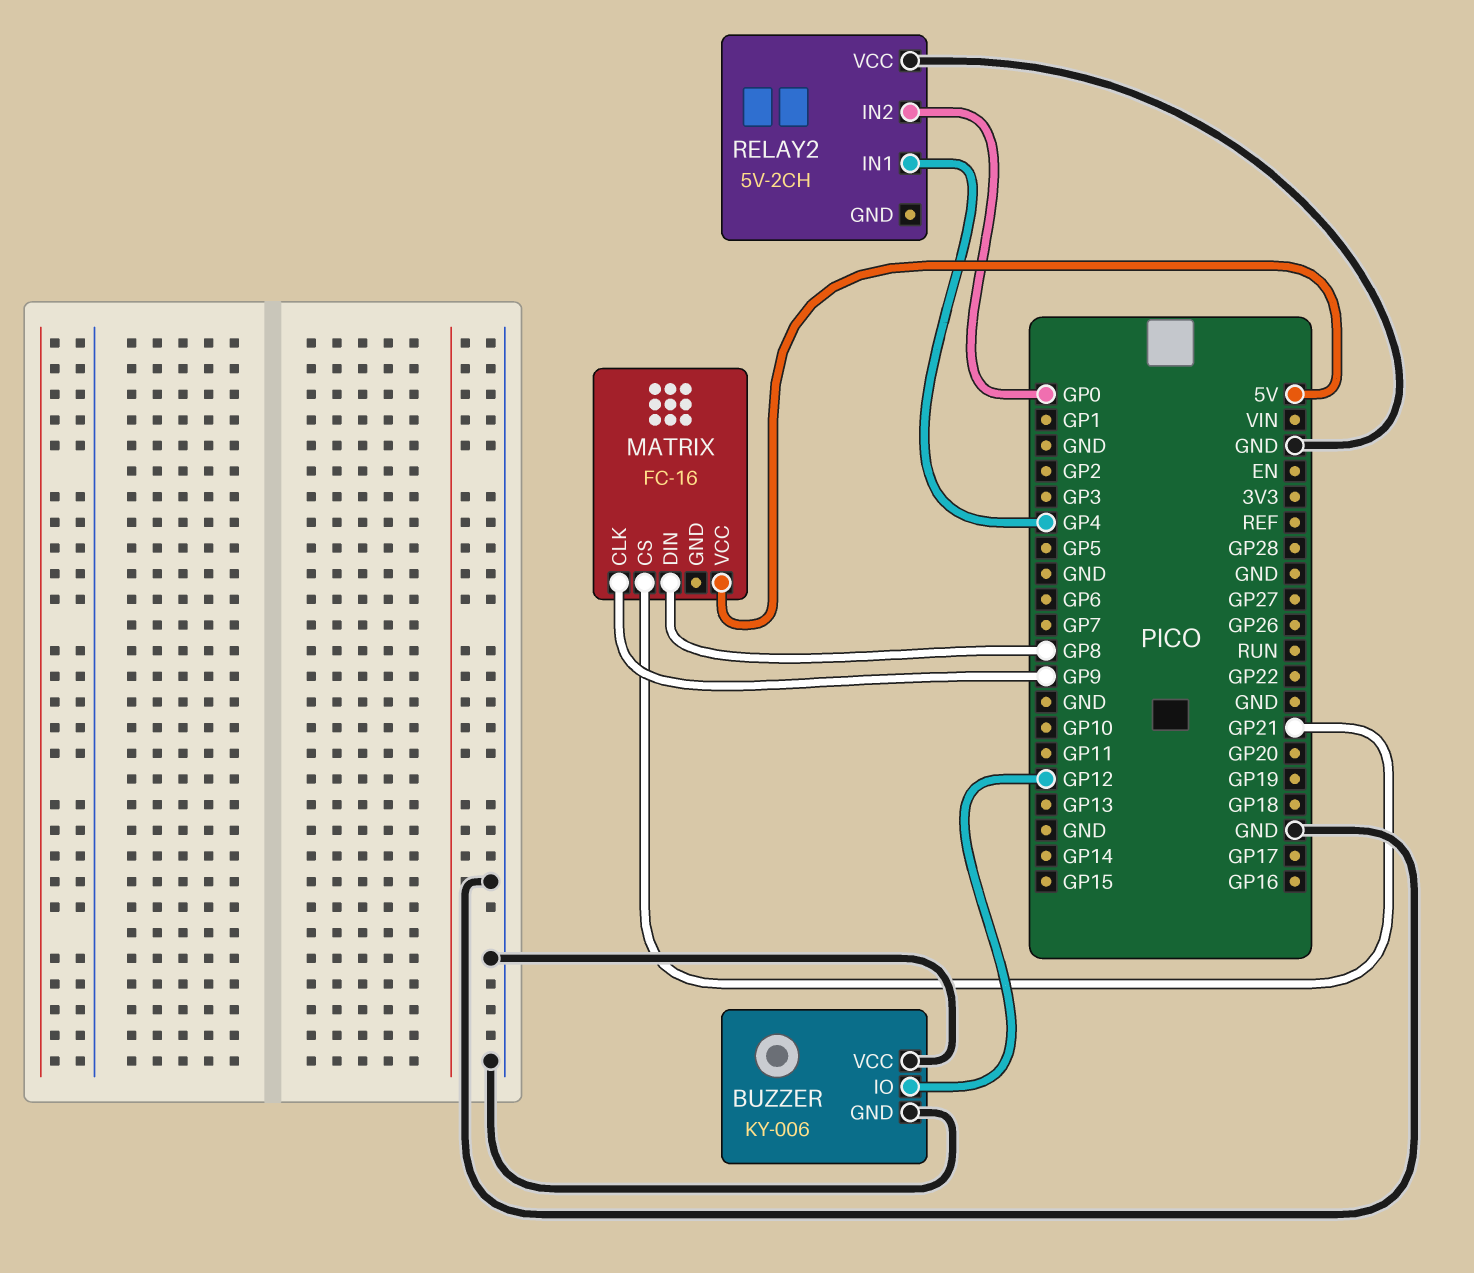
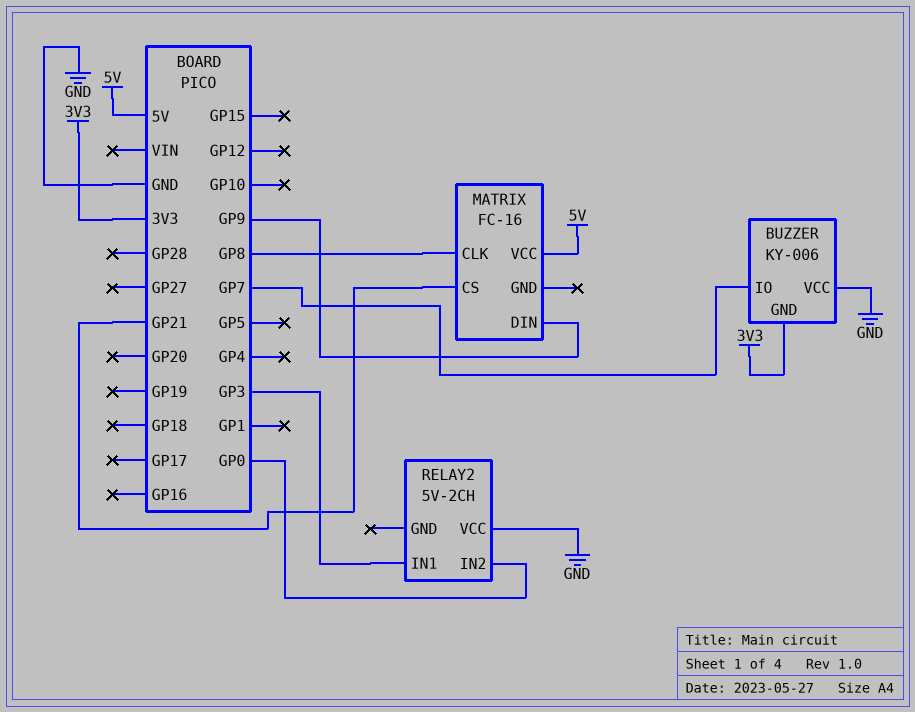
BUZZER pin GND: GND -> 3V3
BUZZER pin IO: GP12 -> GP7
MATRIX pin CLK: GP9 -> GP8
MATRIX pin DIN: GP8 -> GP9
RELAY2 pin IN1: GP4 -> GP3

